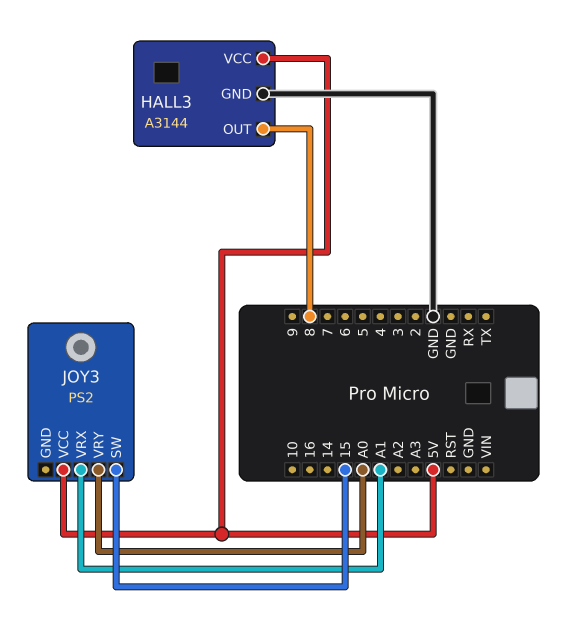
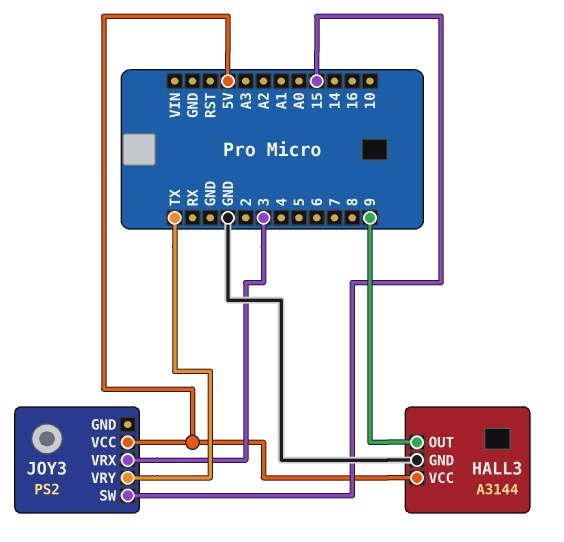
HALL3 pin OUT: 8 -> 9
JOY3 pin VRX: A1 -> 3
JOY3 pin VRY: A0 -> TX

